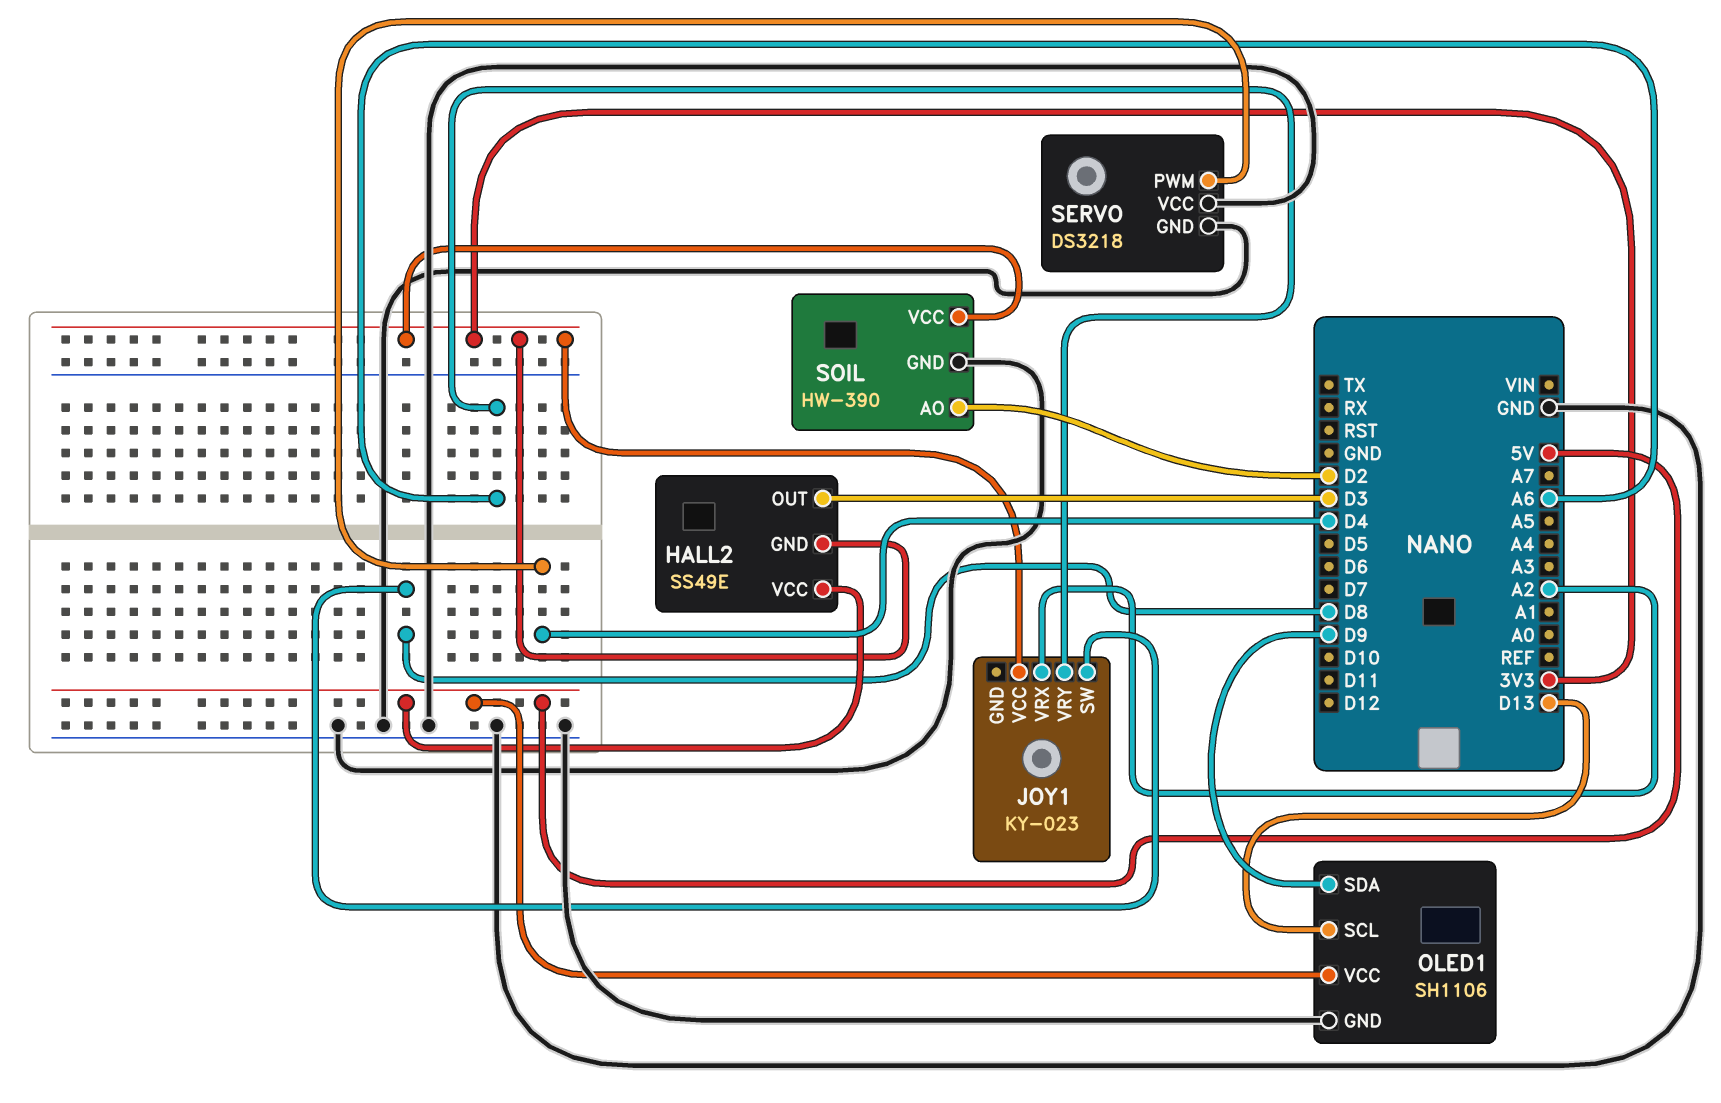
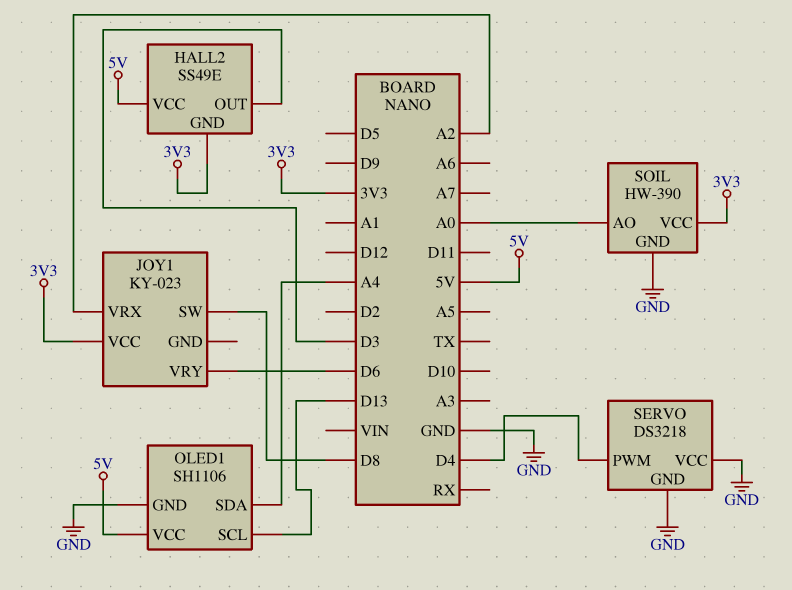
JOY1 pin VRY: A6 -> D6
OLED1 pin SDA: D9 -> A4
SOIL pin AO: D2 -> A0

